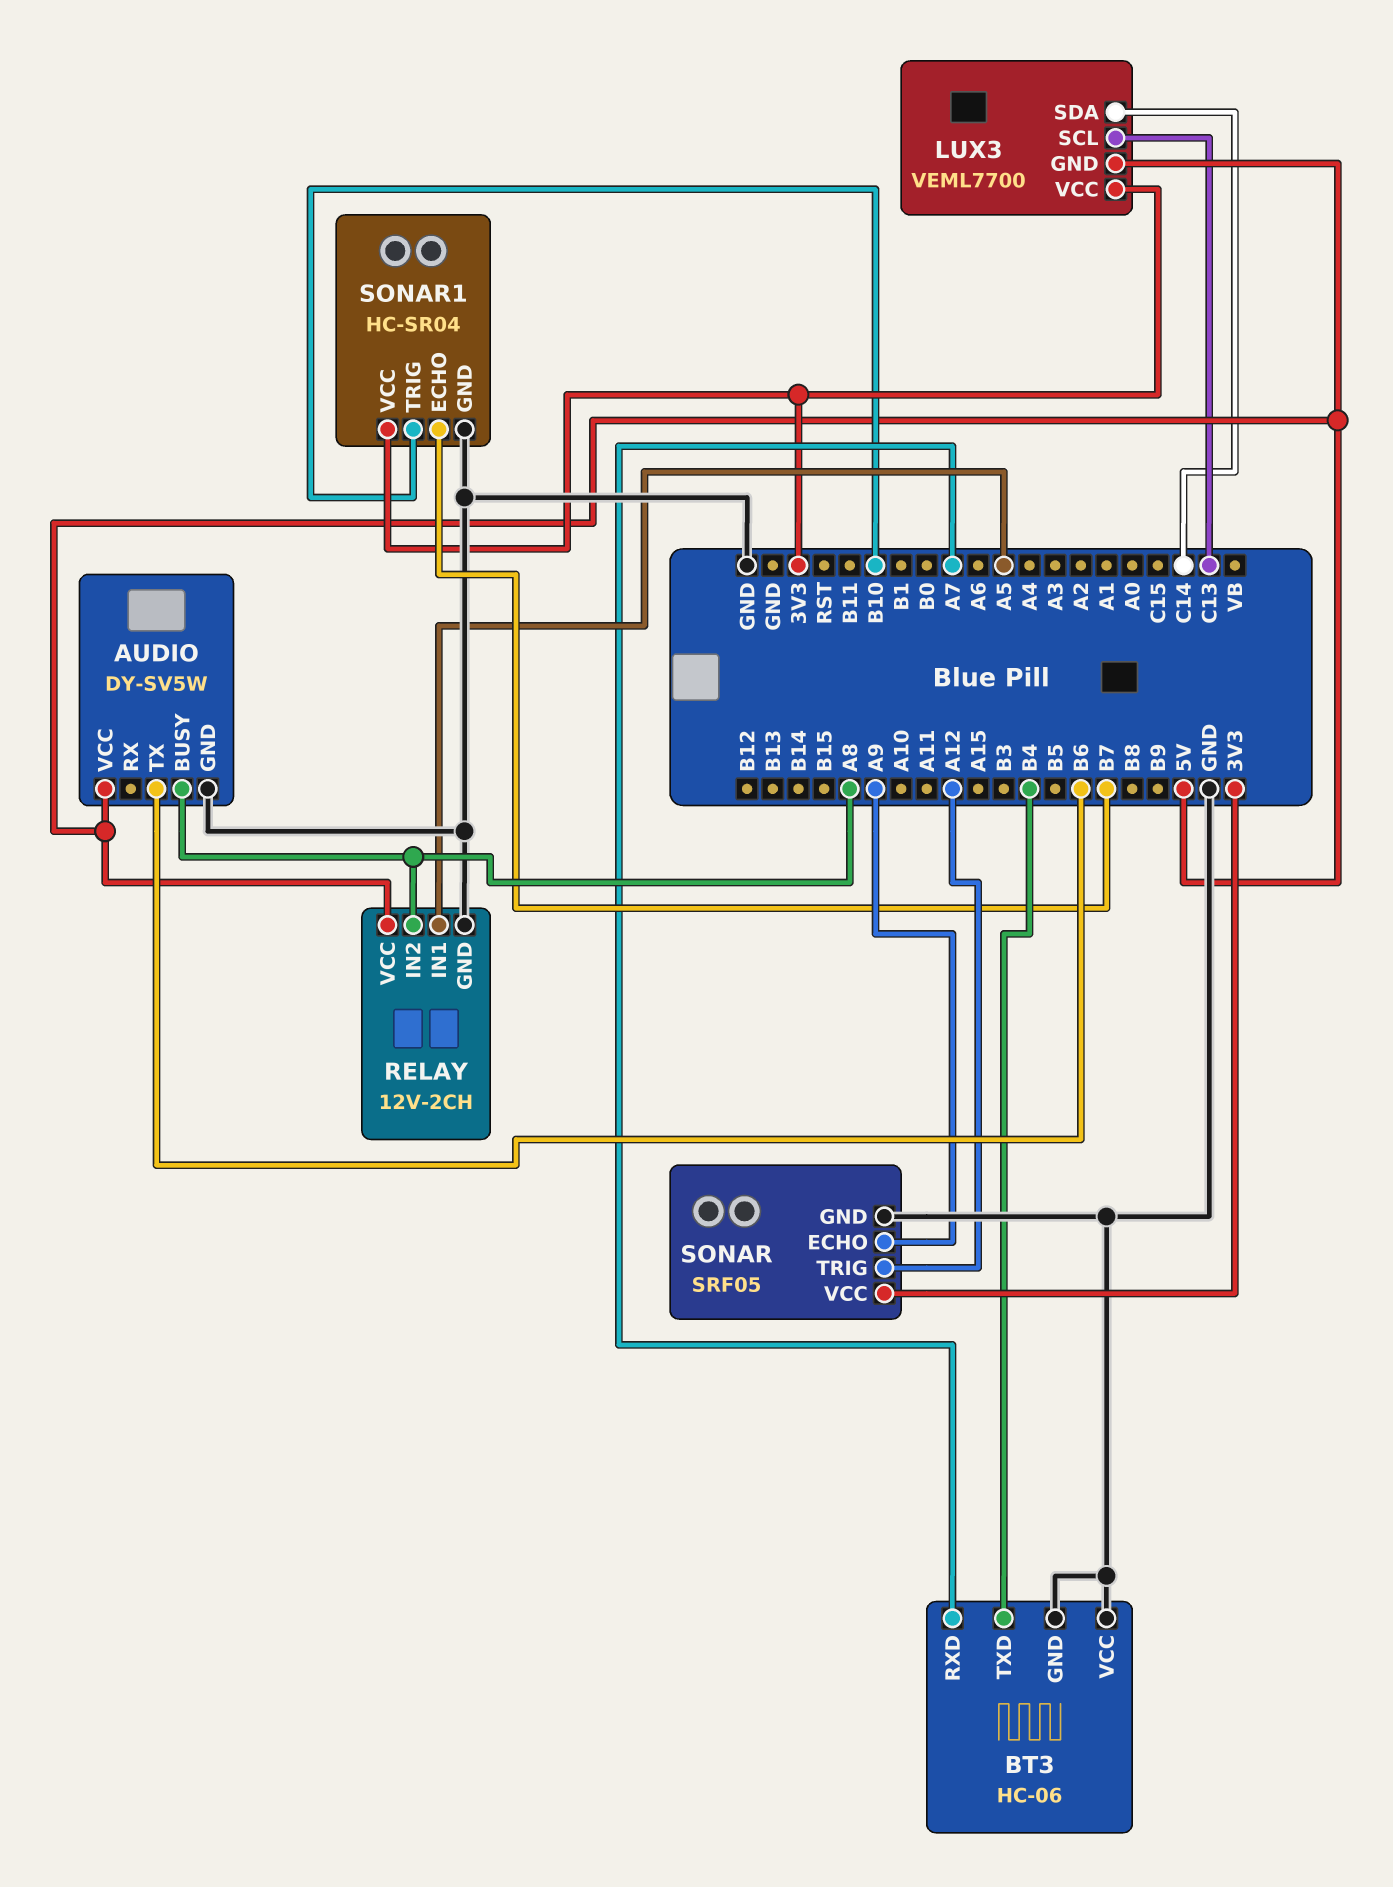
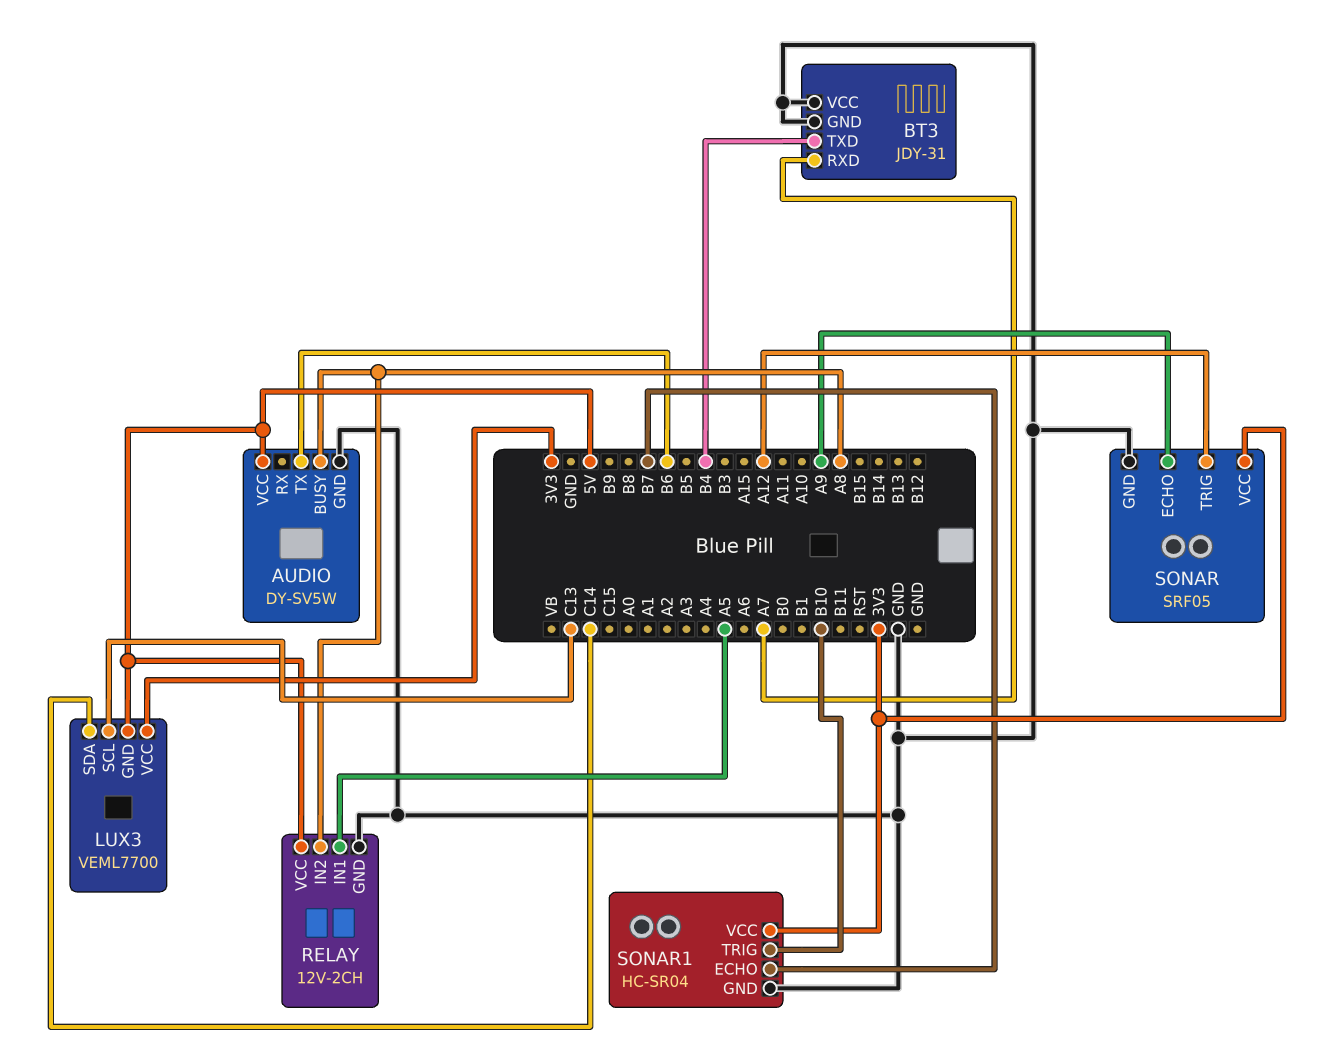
BT3: HC-06 -> JDY-31

